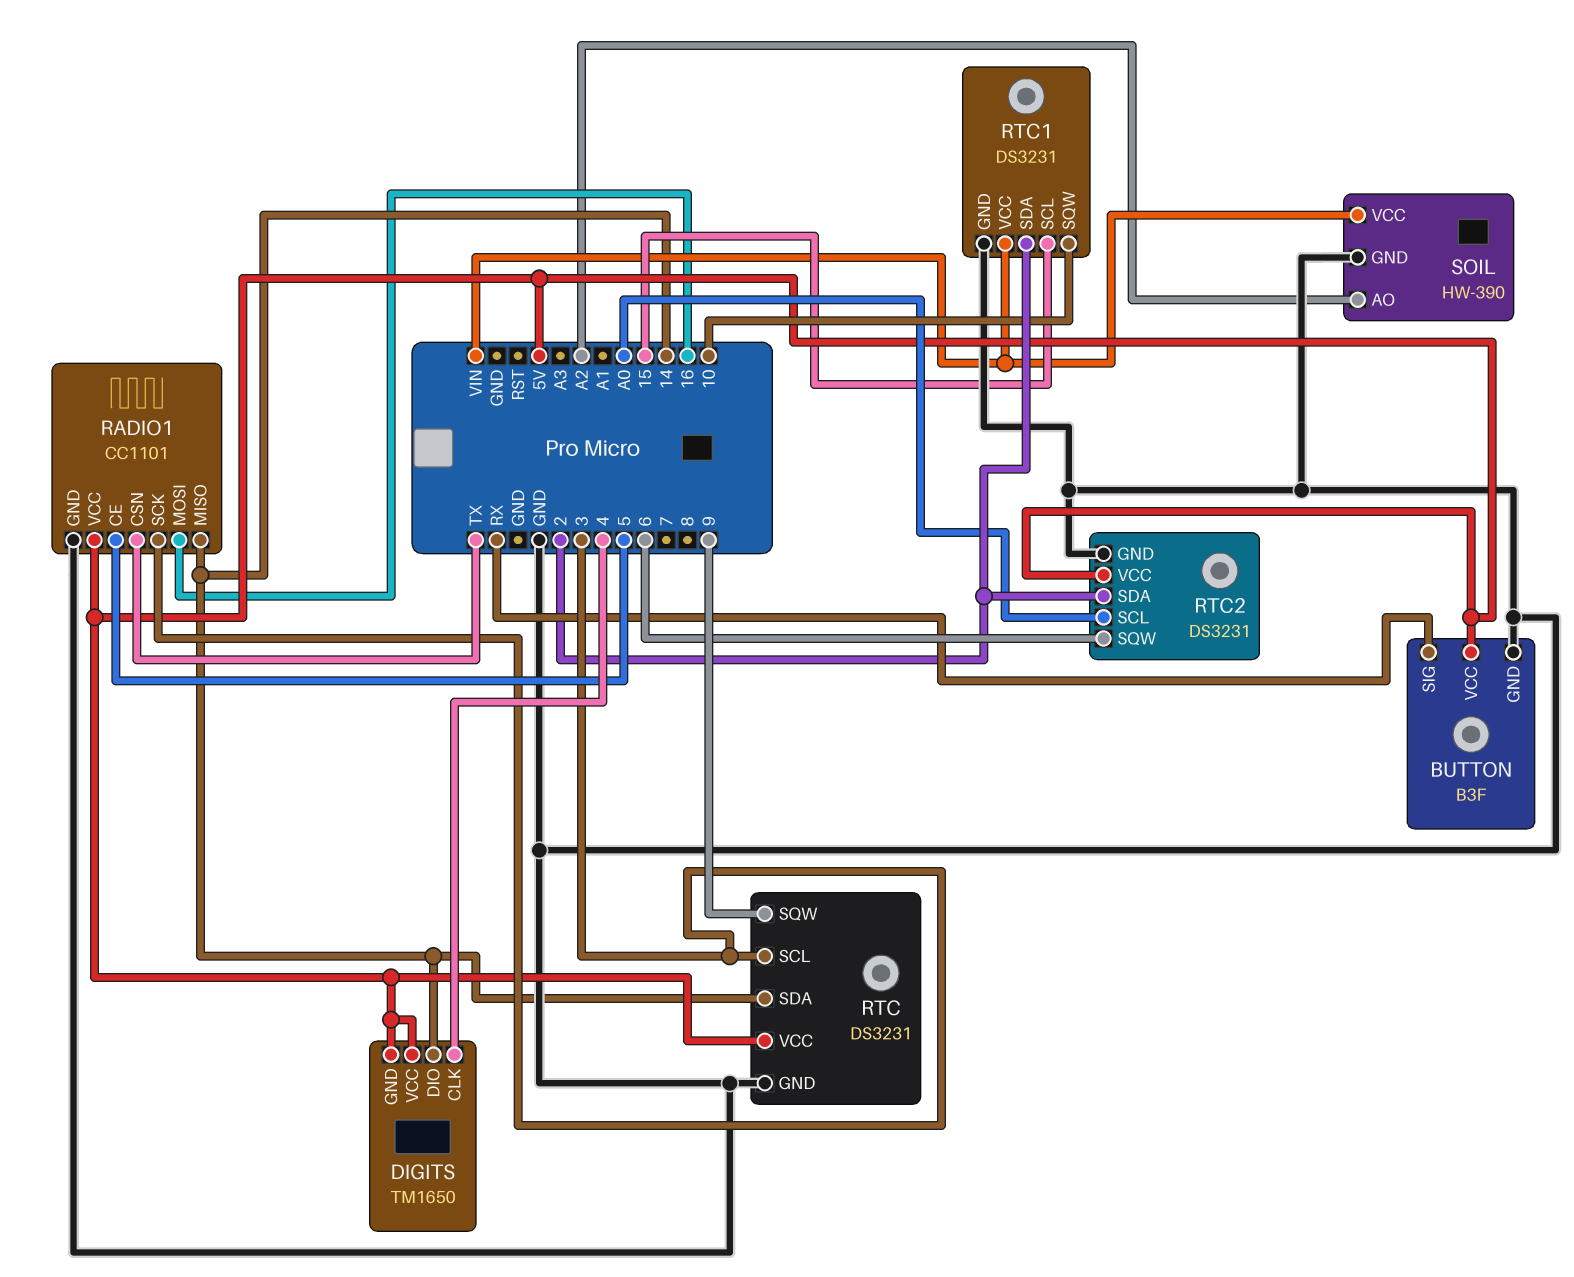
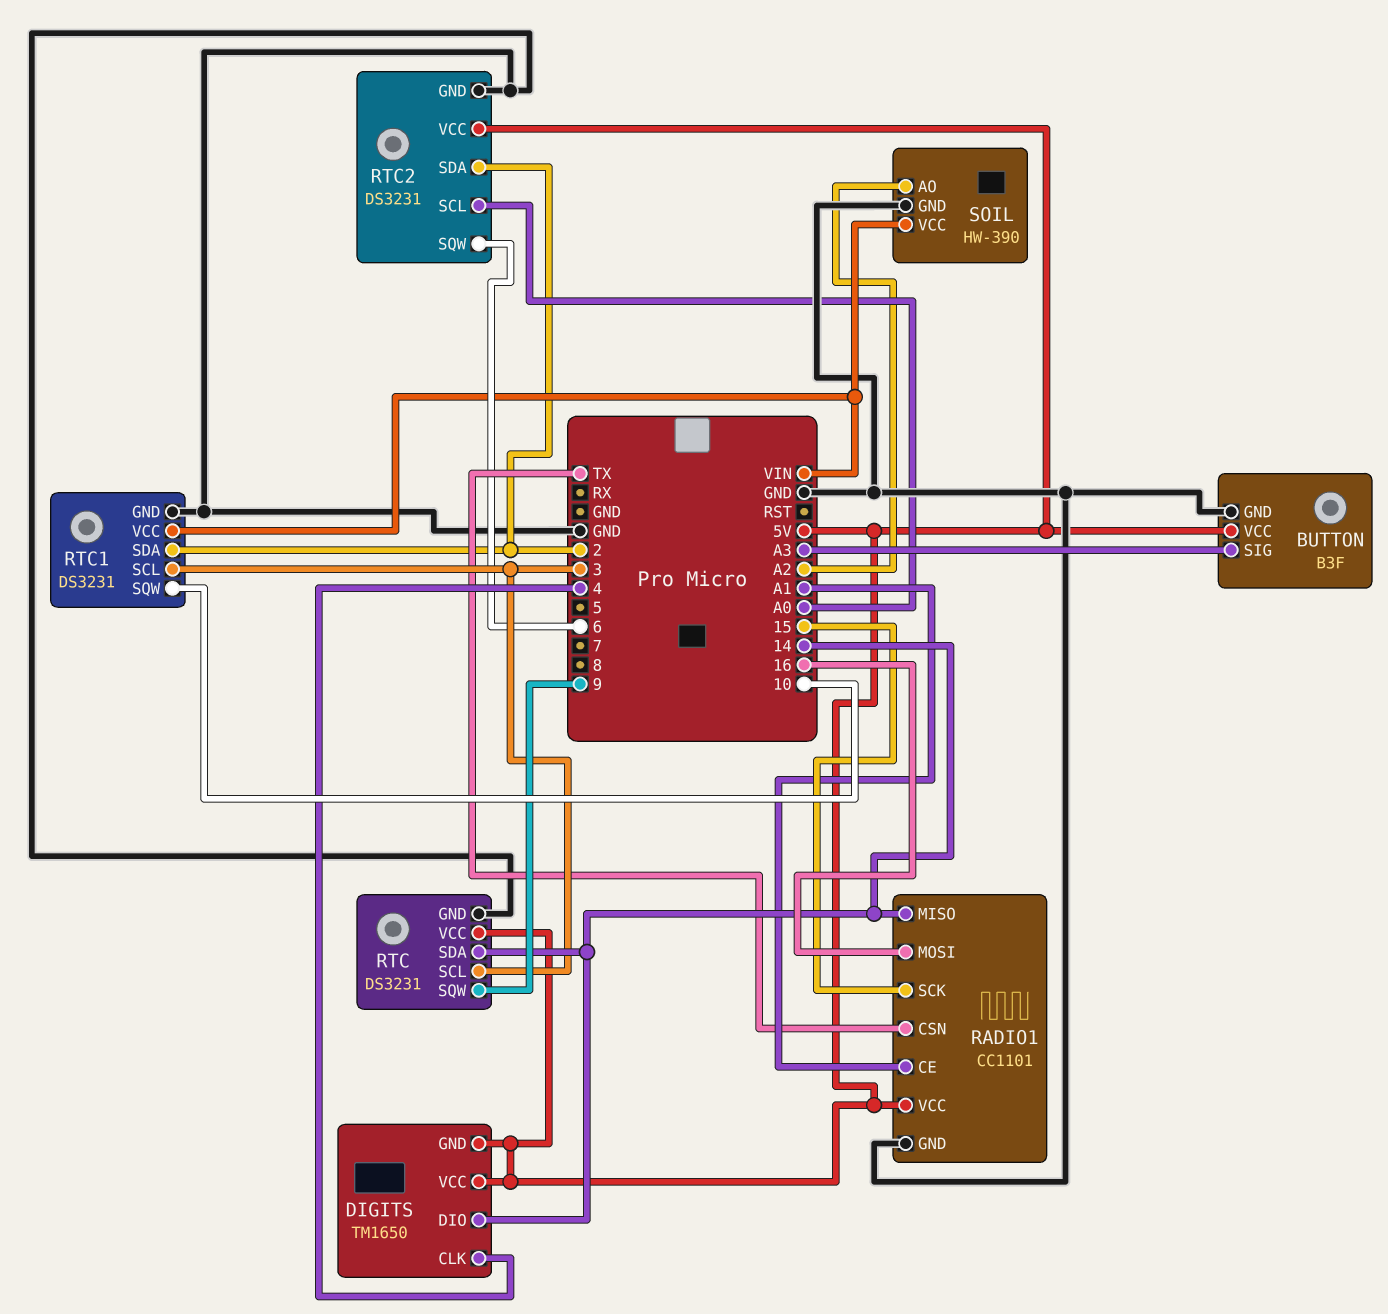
BUTTON pin SIG: RX -> A3
RADIO1 pin CE: 5 -> A1
RADIO1 pin SCK: 3 -> 15
RTC1 pin SCL: 15 -> 3

